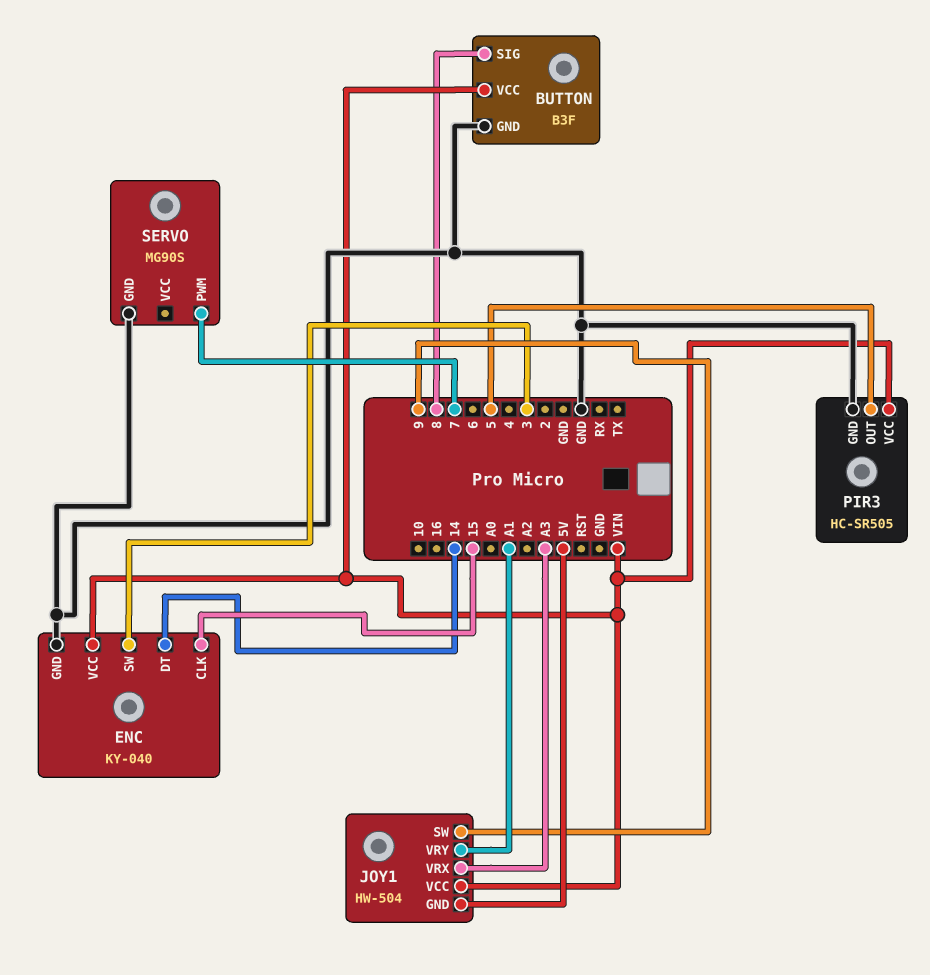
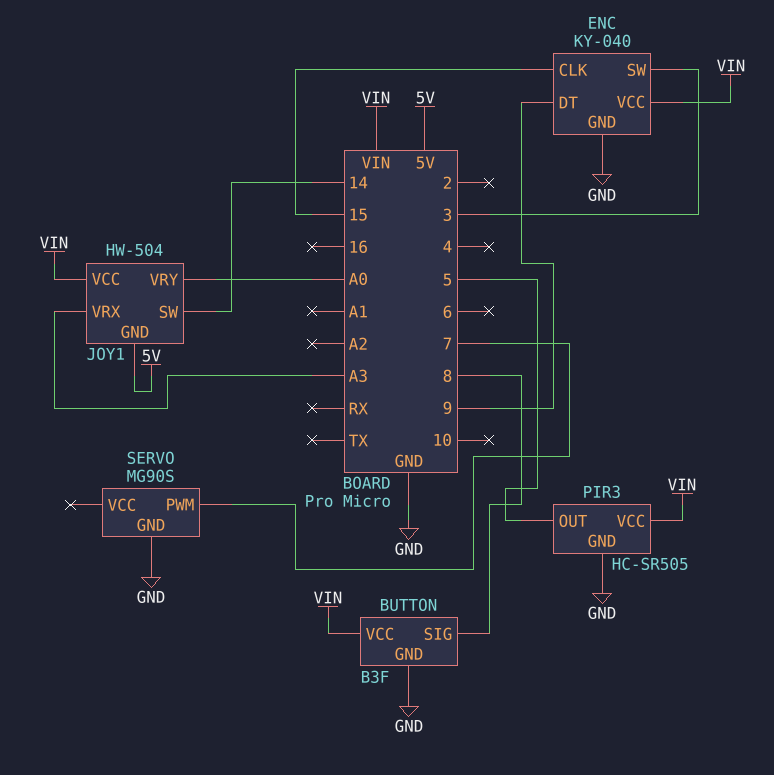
ENC pin DT: 14 -> 9
JOY1 pin SW: 9 -> 14
JOY1 pin VRY: A1 -> A0

